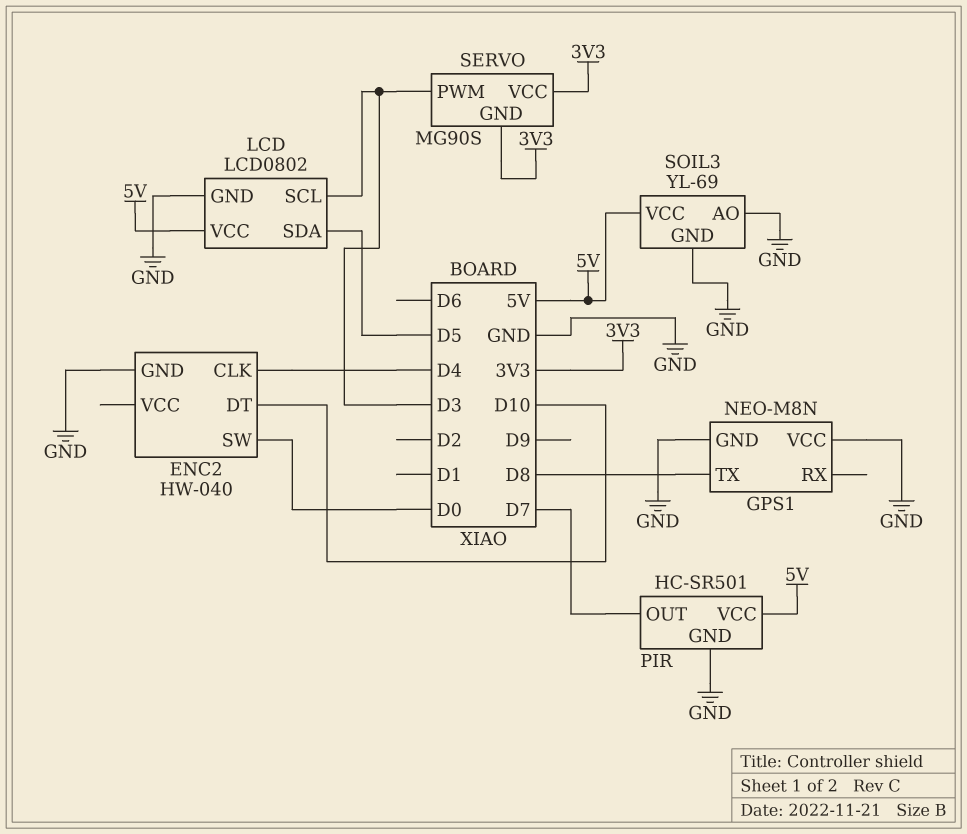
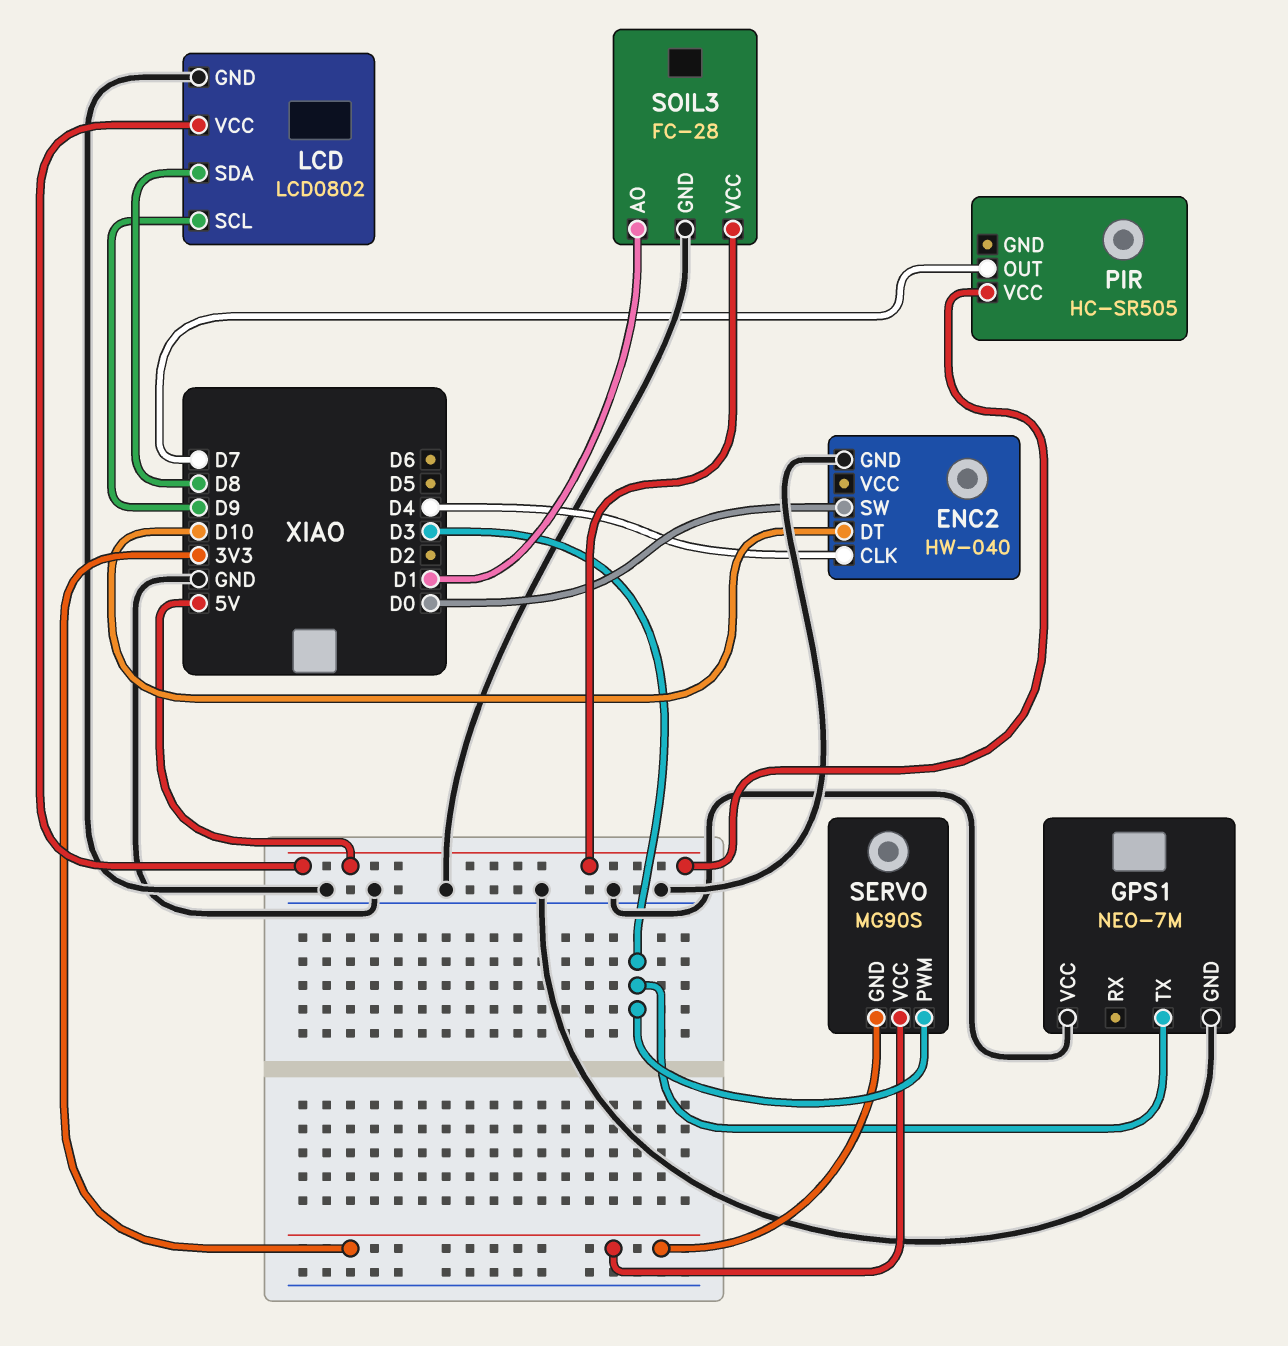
GPS1: NEO-M8N -> NEO-7M
GPS1 pin TX: D8 -> D3
LCD pin SCL: D3 -> D9
LCD pin SDA: D5 -> D8
PIR: HC-SR501 -> HC-SR505
PIR pin GND: GND -> none
SOIL3: YL-69 -> FC-28
SOIL3 pin AO: GND -> D1

